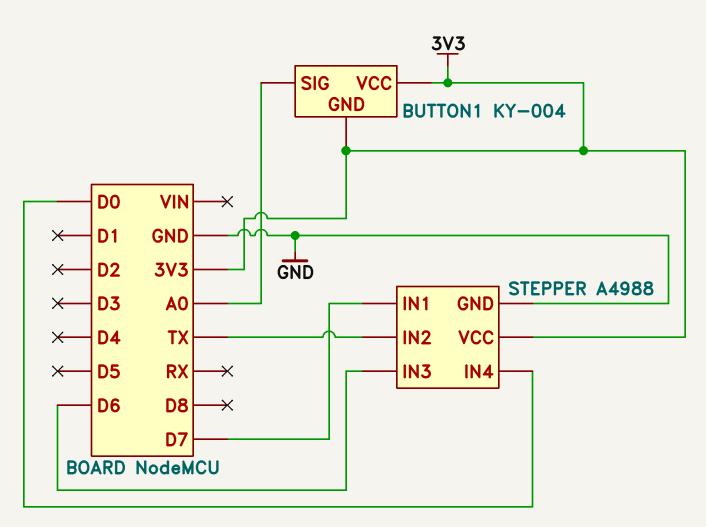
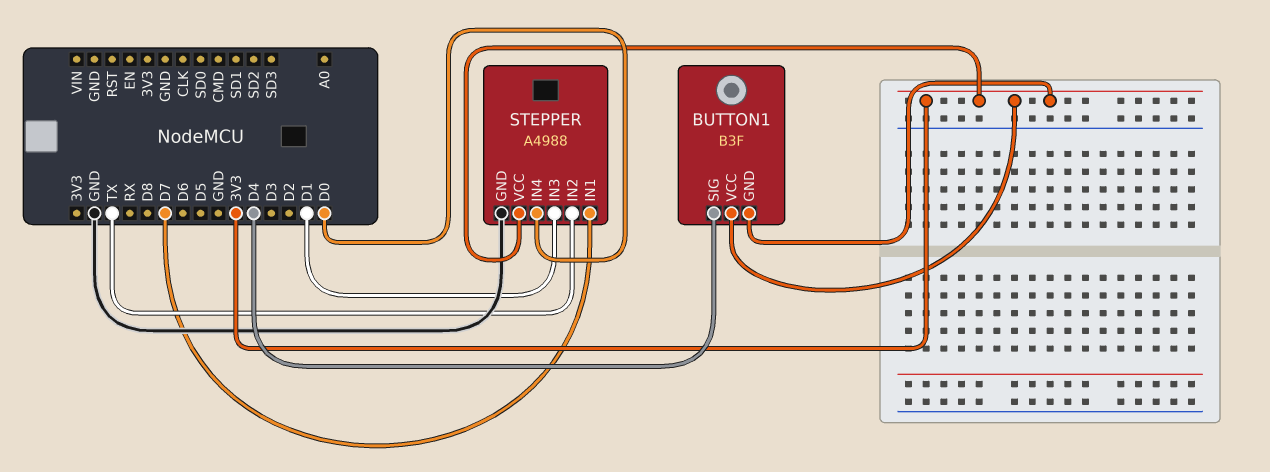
BUTTON1: KY-004 -> B3F
BUTTON1 pin SIG: A0 -> D4
STEPPER pin IN3: D6 -> D1

